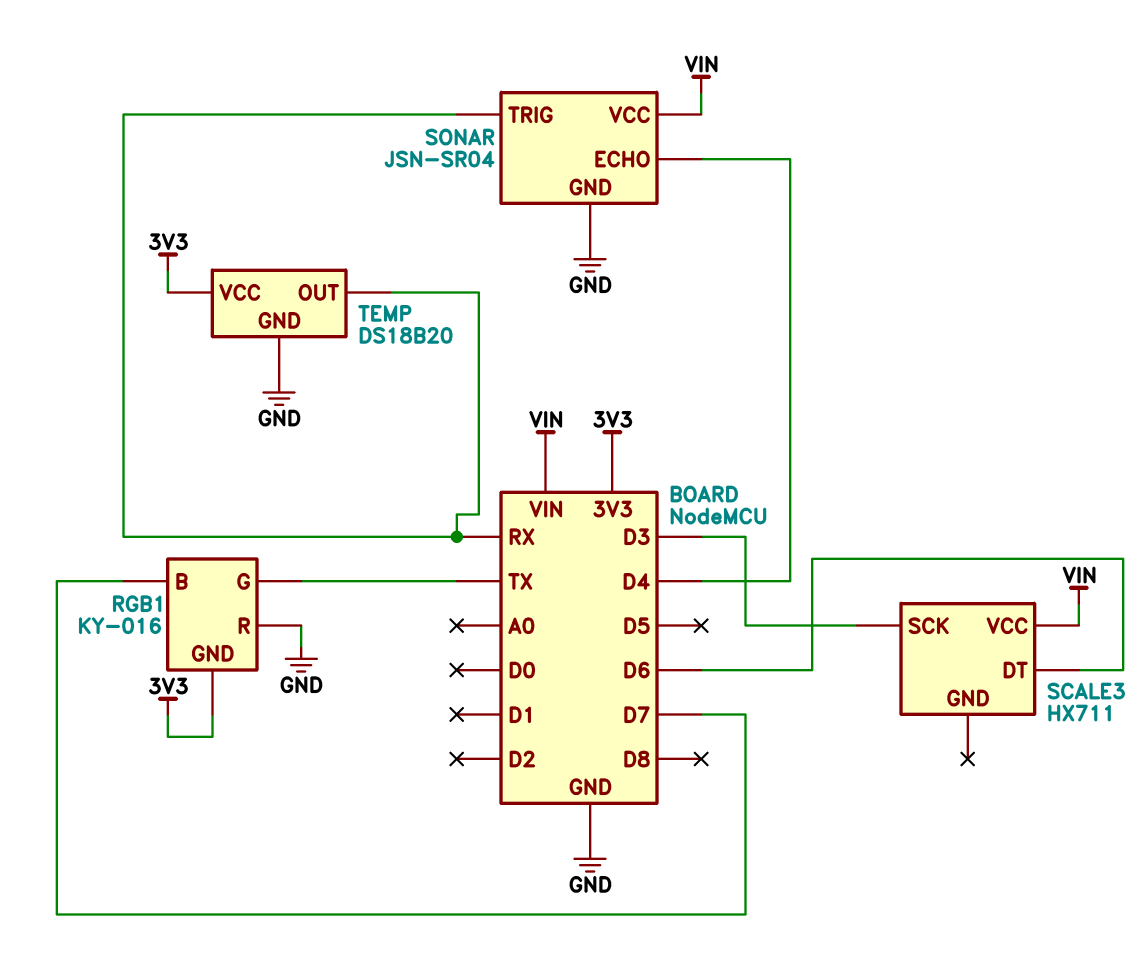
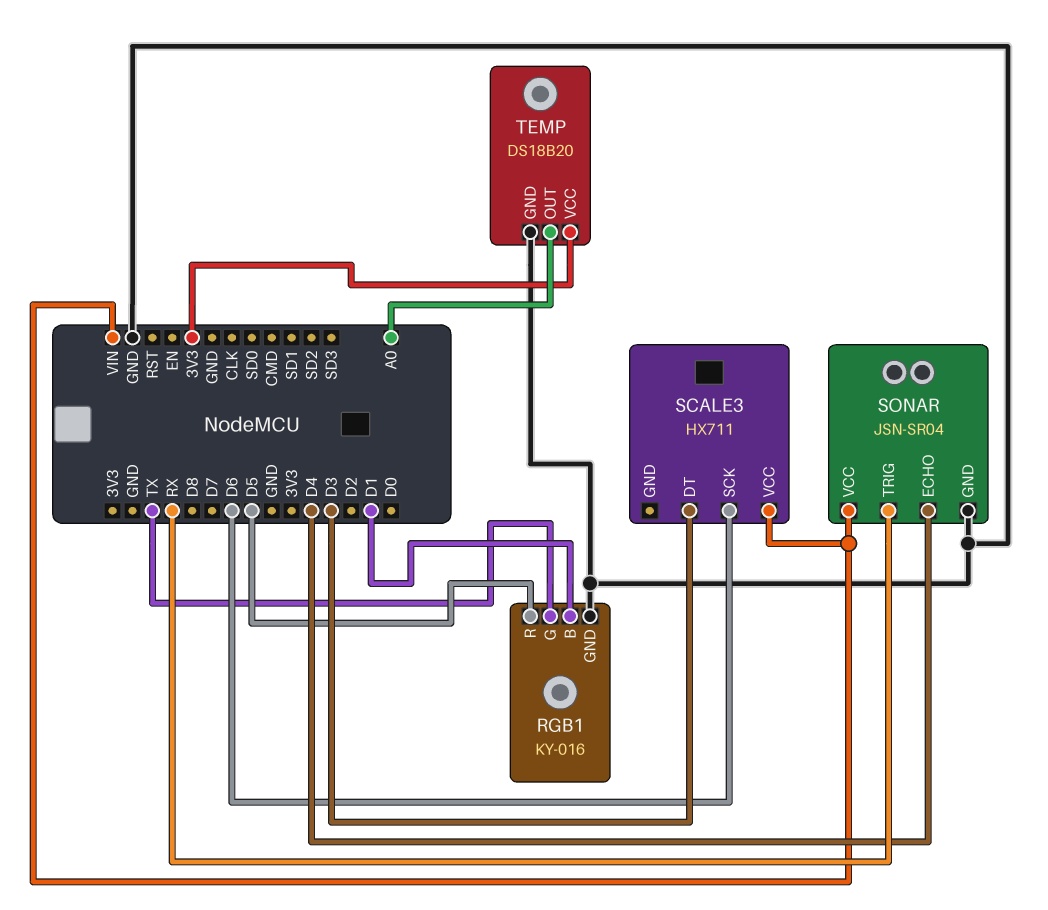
RGB1 pin B: D7 -> D1
RGB1 pin GND: 3V3 -> GND
RGB1 pin R: GND -> D5
SCALE3 pin DT: D6 -> D3
SCALE3 pin SCK: D3 -> D6
TEMP pin OUT: RX -> A0

